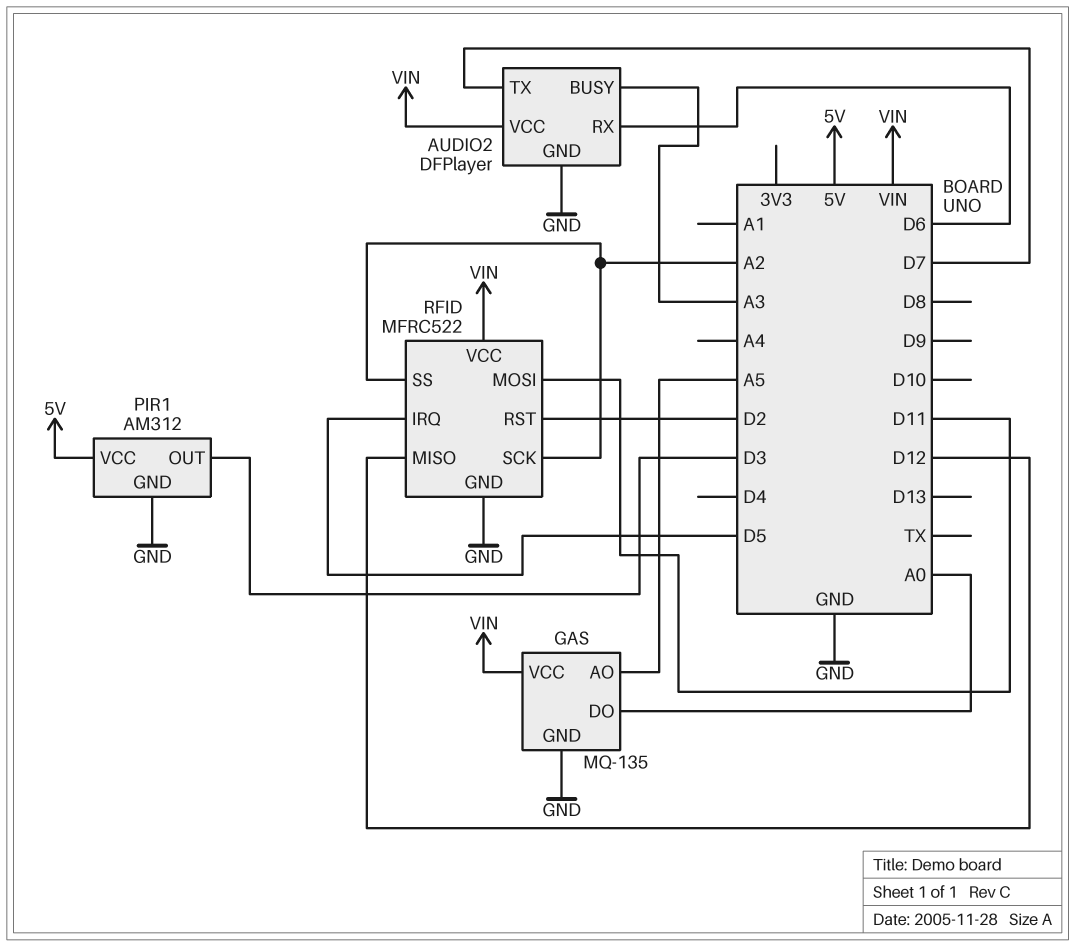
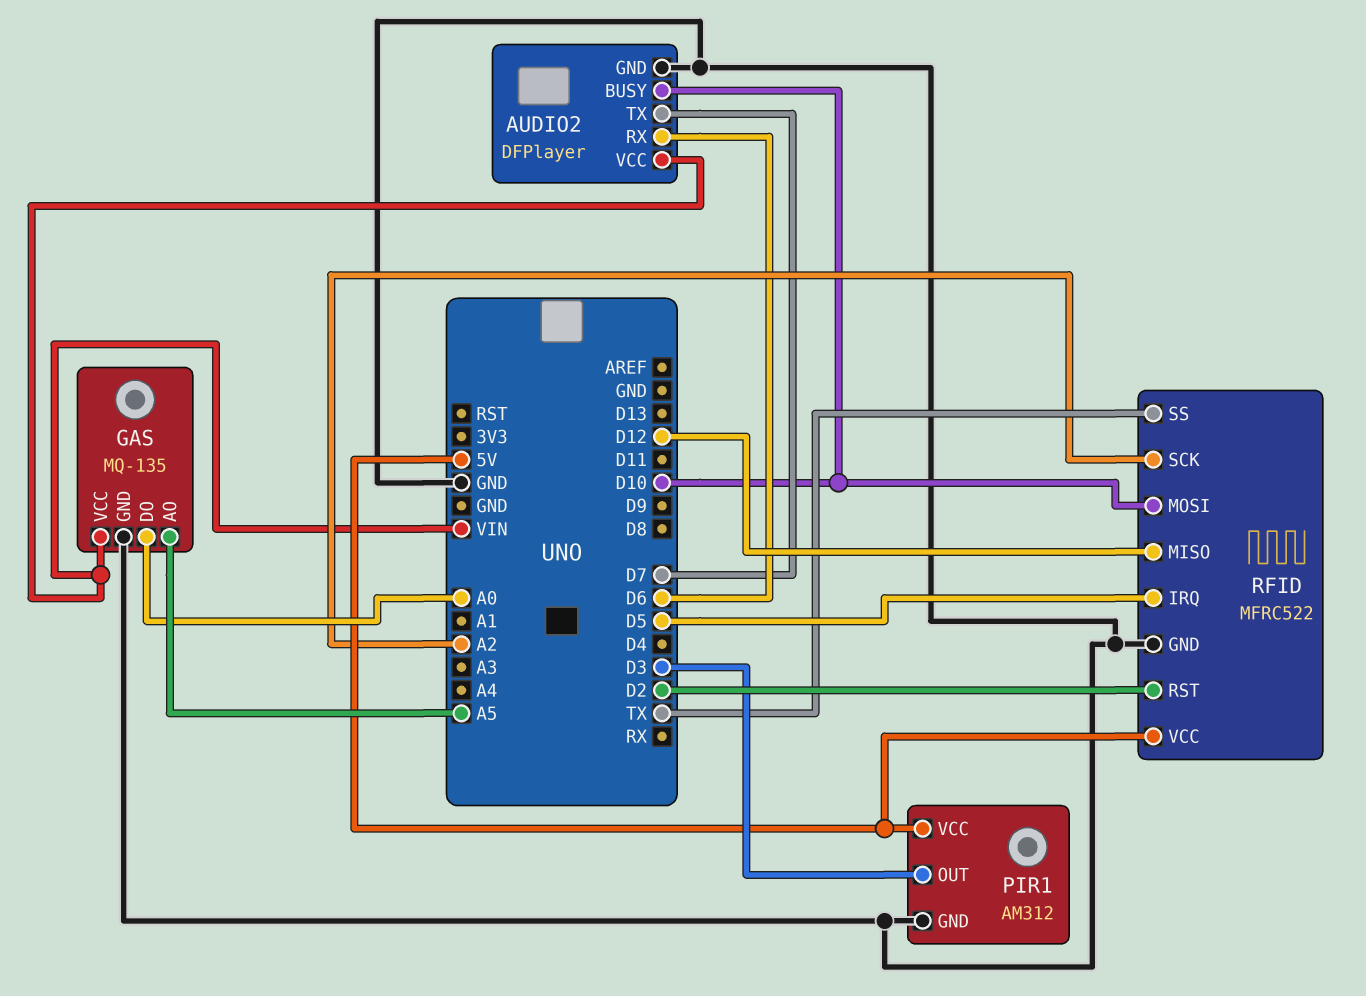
AUDIO2 pin BUSY: A3 -> D10
RFID pin MOSI: D11 -> D10
RFID pin SS: A2 -> TX
RFID pin VCC: VIN -> 5V

